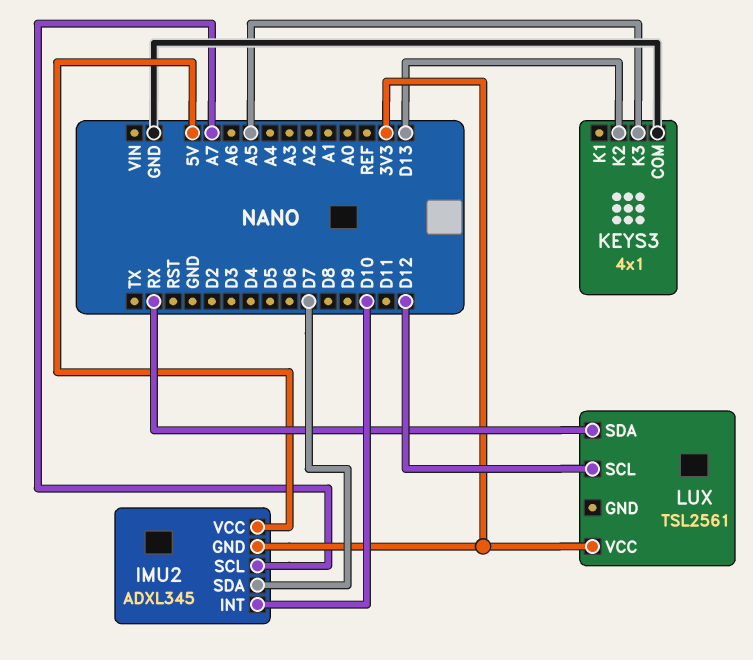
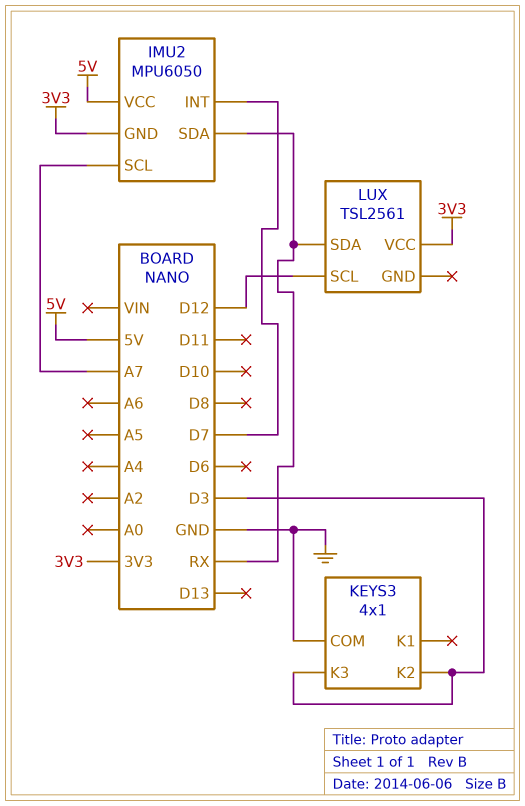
IMU2: ADXL345 -> MPU6050
IMU2 pin INT: D10 -> D7
IMU2 pin SDA: D7 -> RX
KEYS3 pin K2: D13 -> D3
KEYS3 pin K3: A5 -> D3

